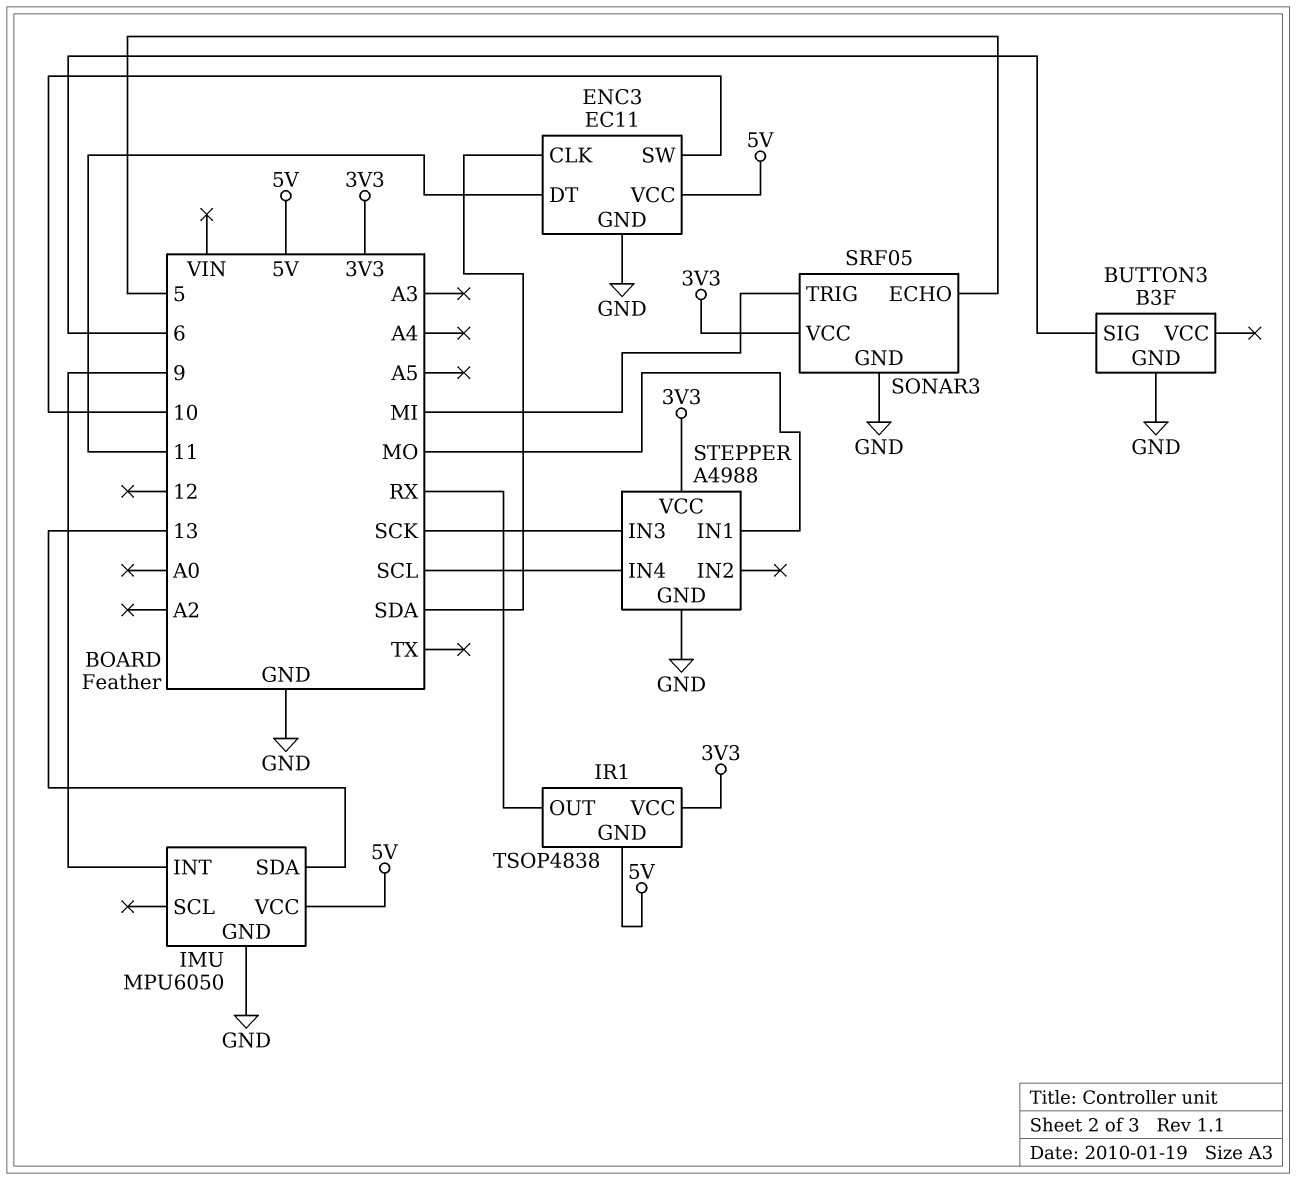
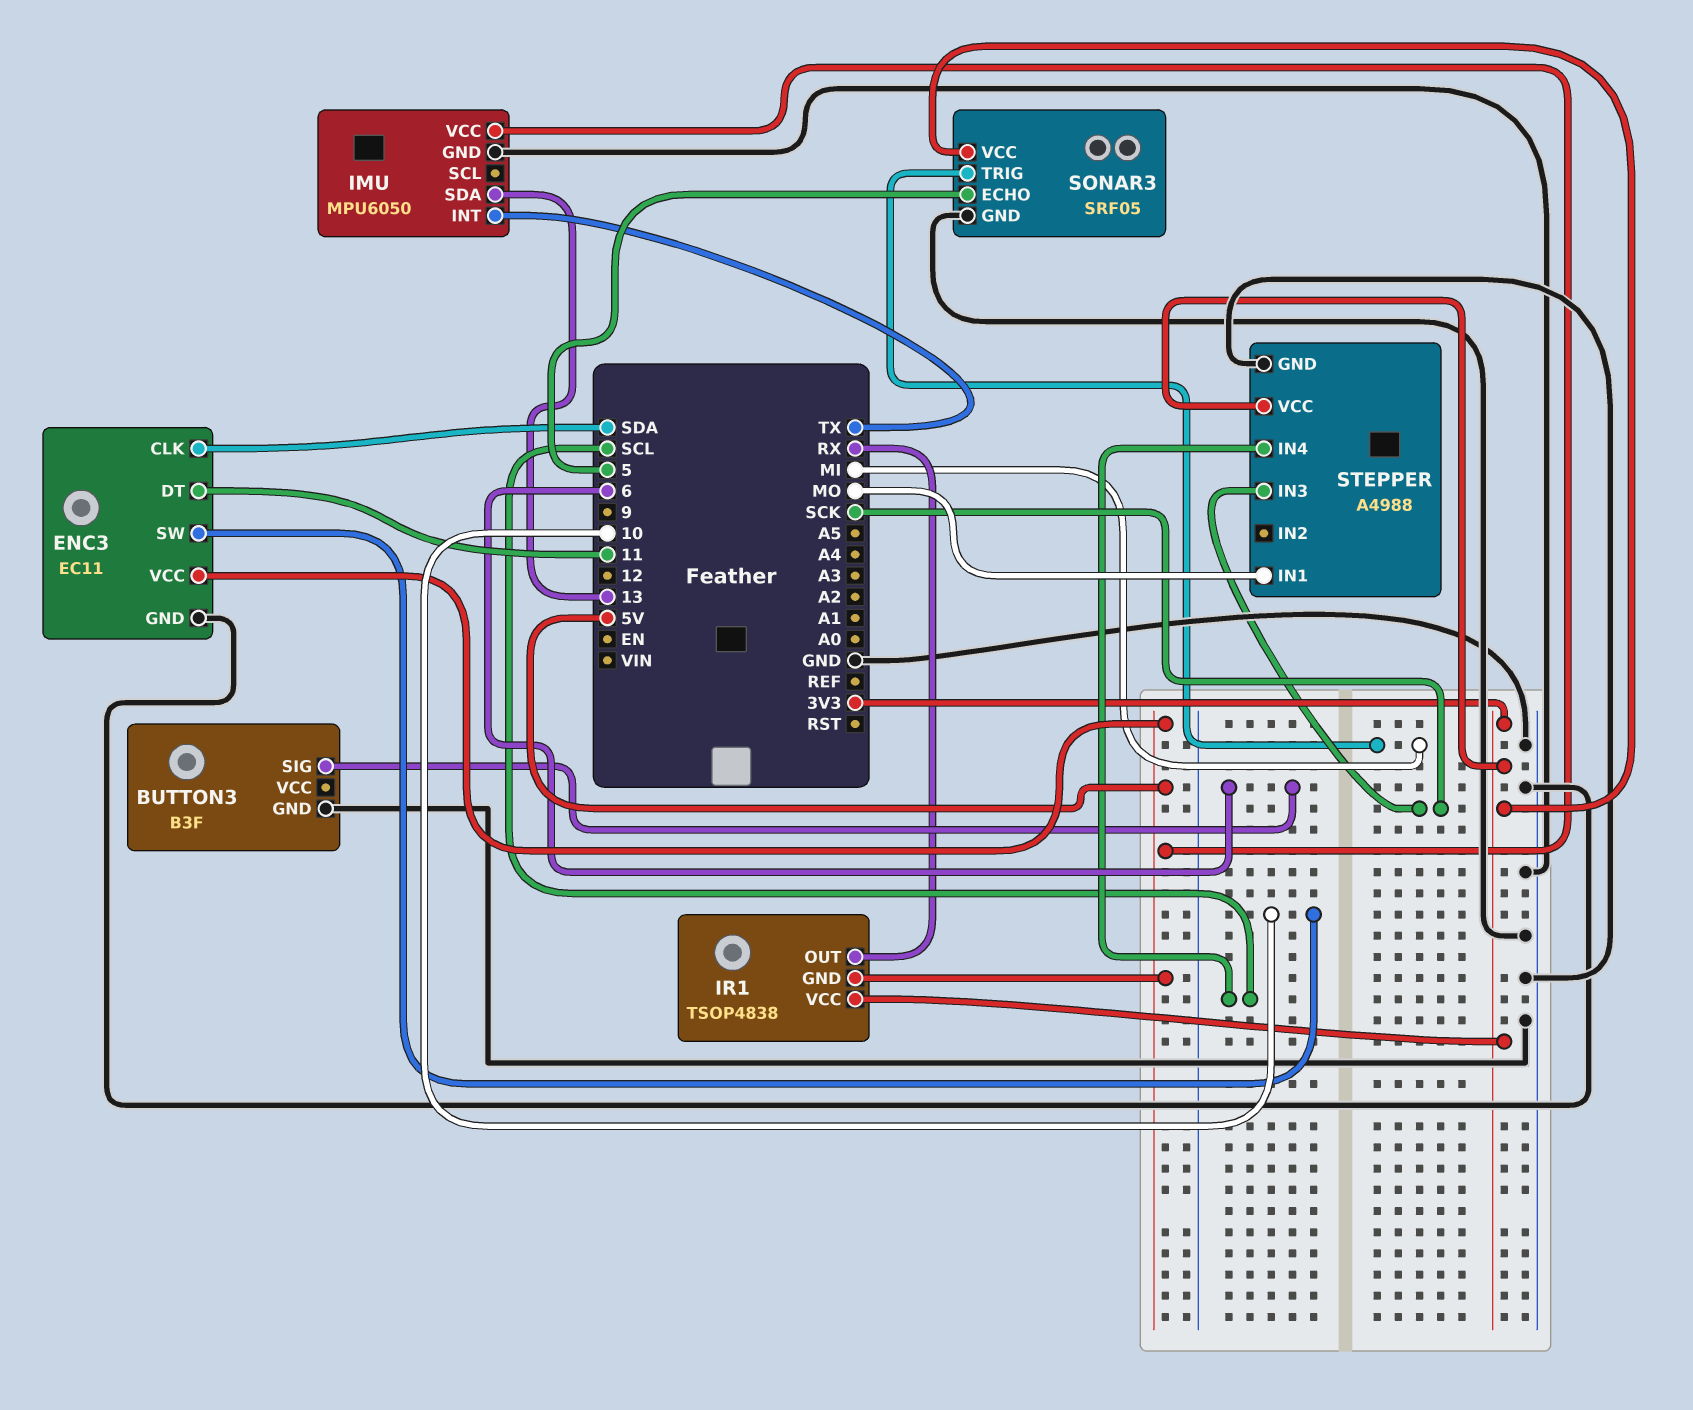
IMU pin INT: 9 -> TX

